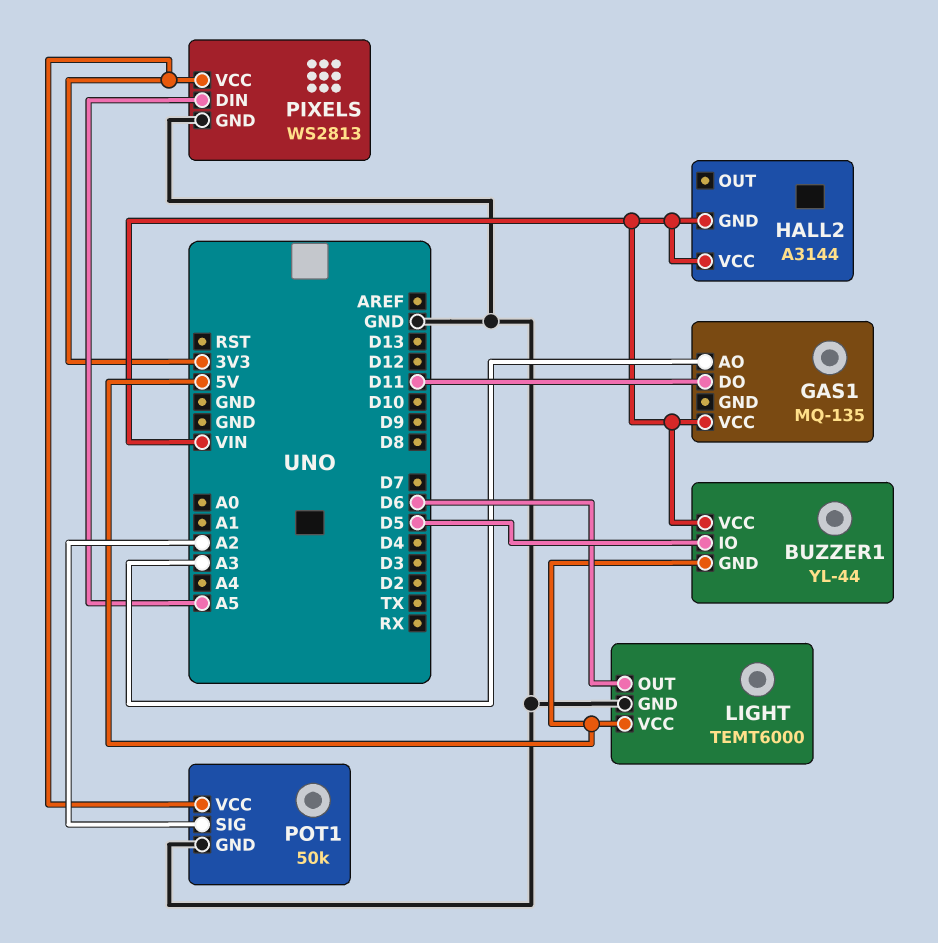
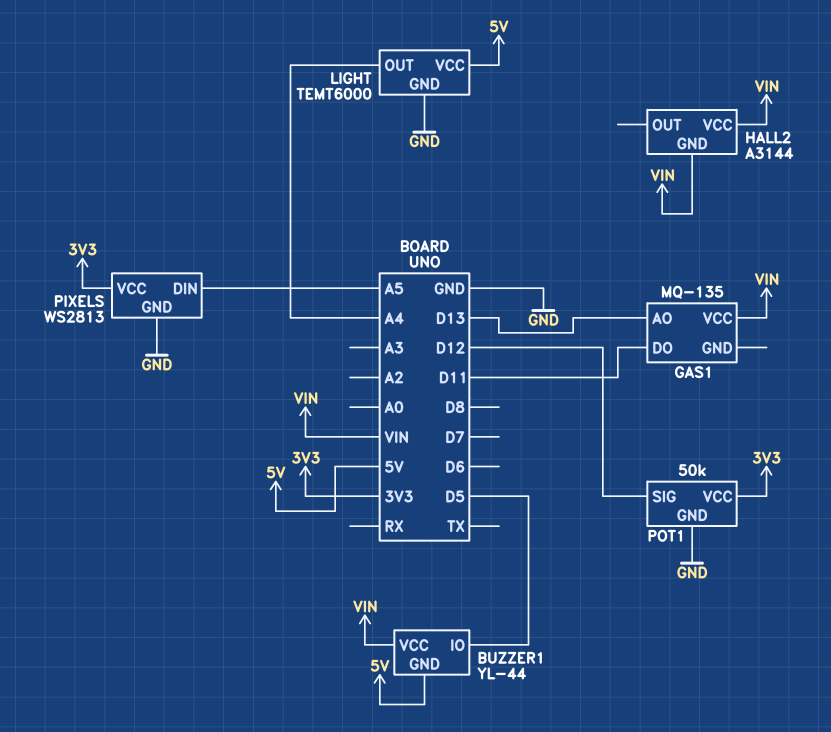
GAS1 pin AO: A3 -> D13
LIGHT pin OUT: D6 -> A4
POT1 pin SIG: A2 -> D12

